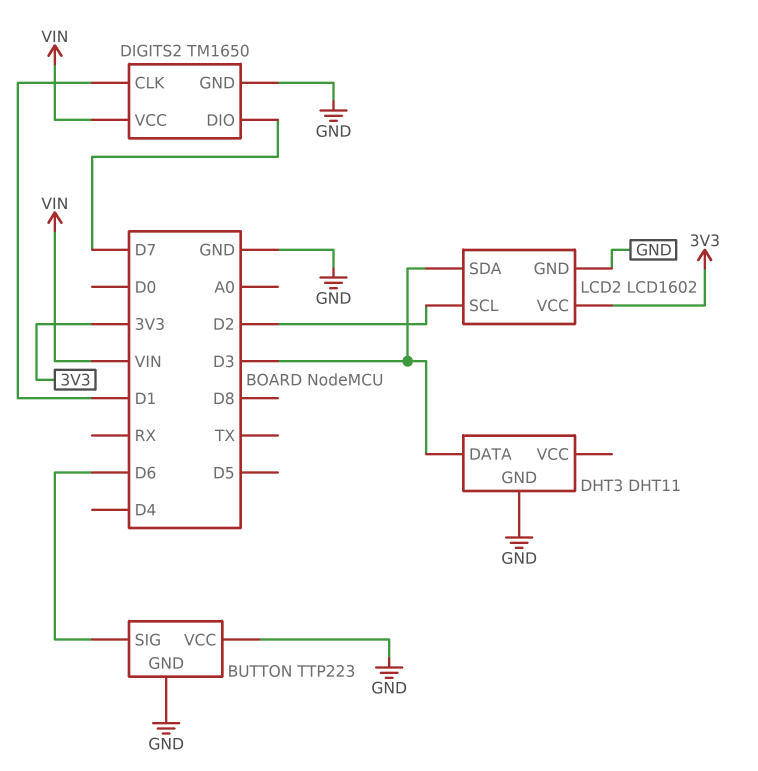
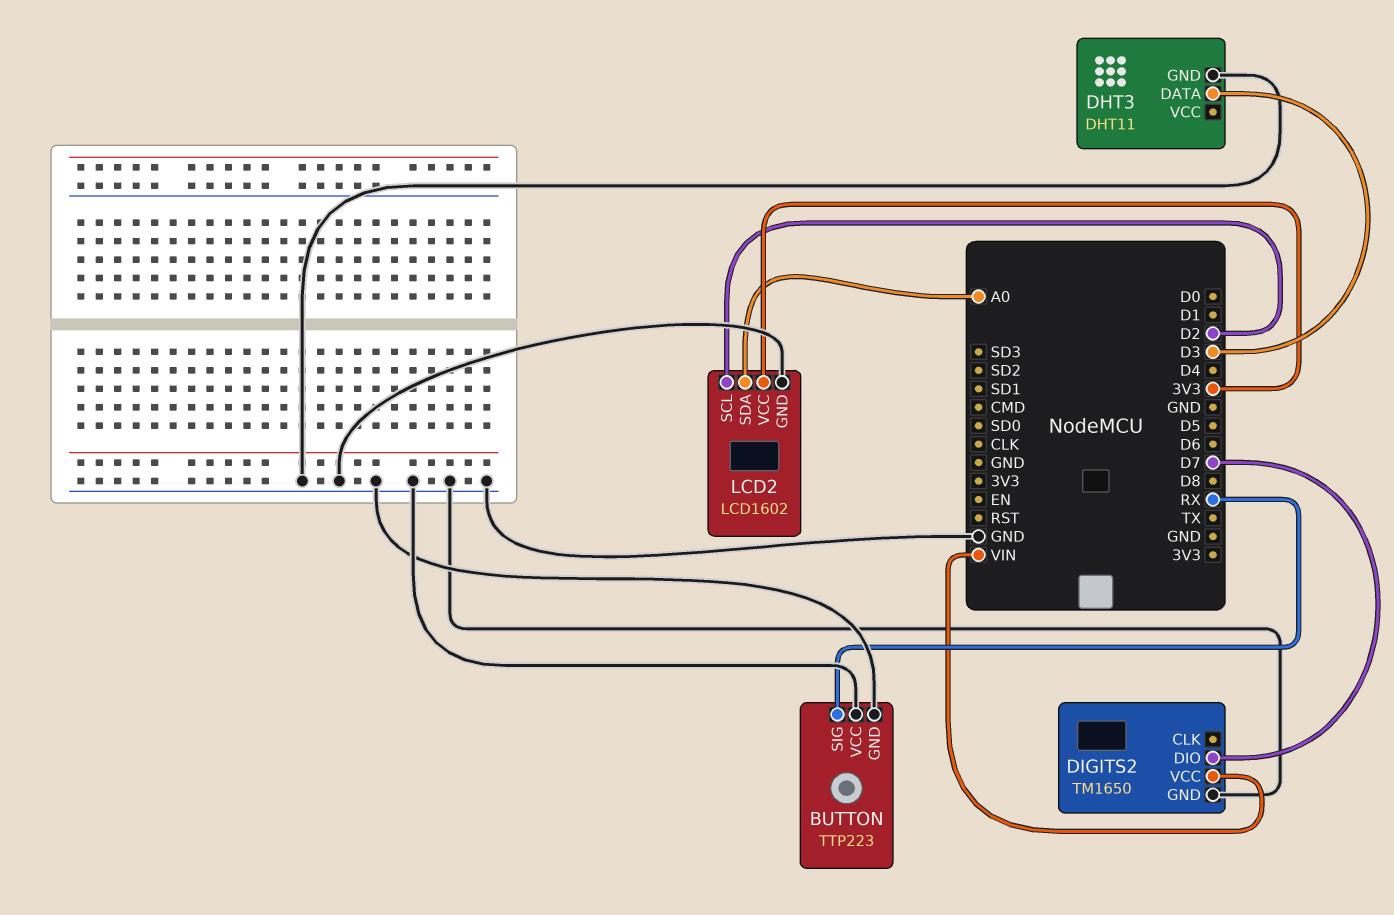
BUTTON pin SIG: D6 -> RX
DIGITS2 pin CLK: D1 -> none
LCD2 pin SDA: D3 -> A0

